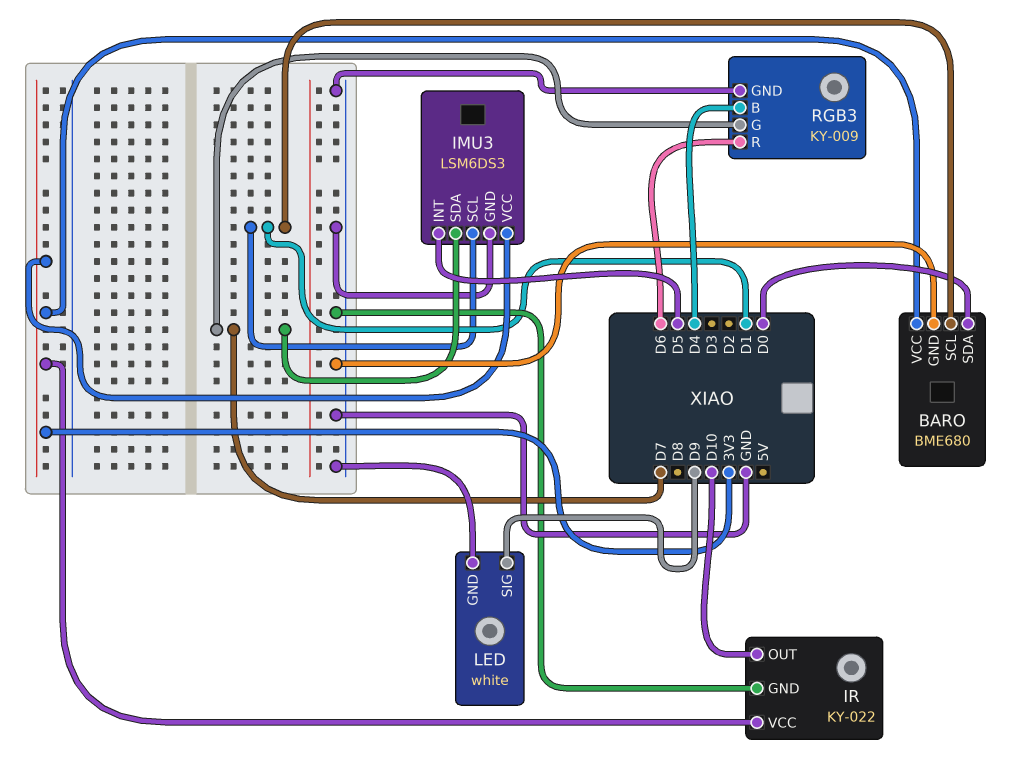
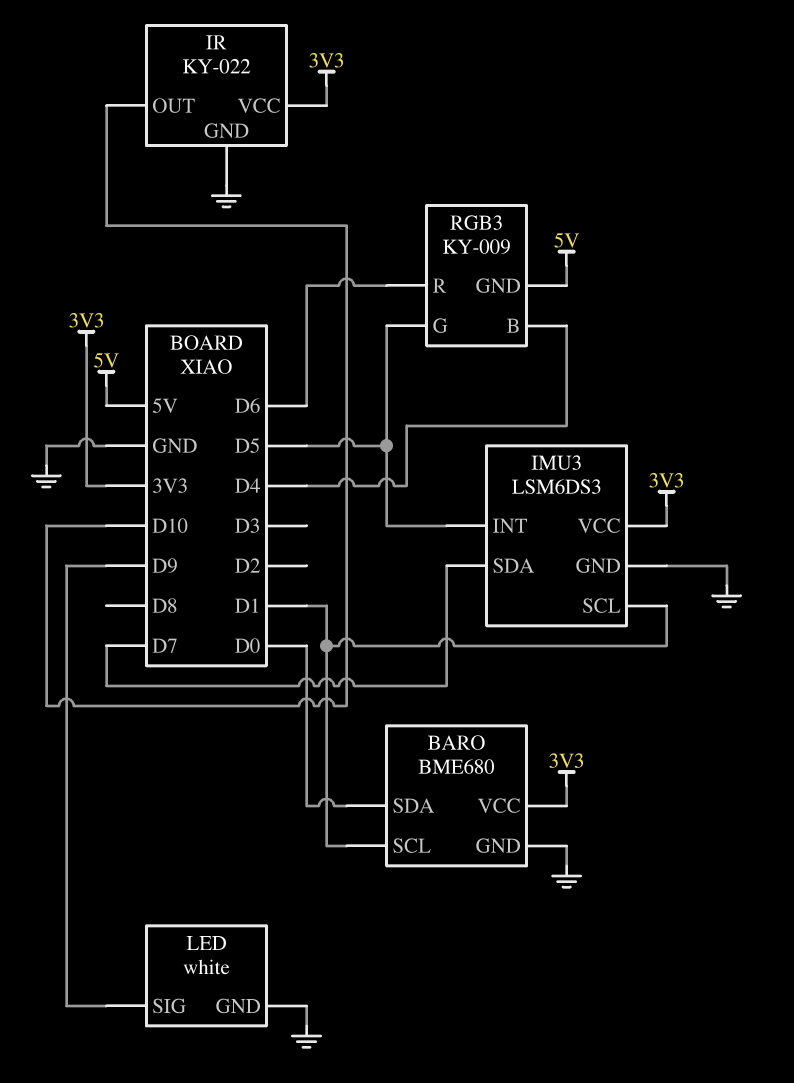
RGB3 pin G: D7 -> D5
RGB3 pin GND: GND -> 5V

